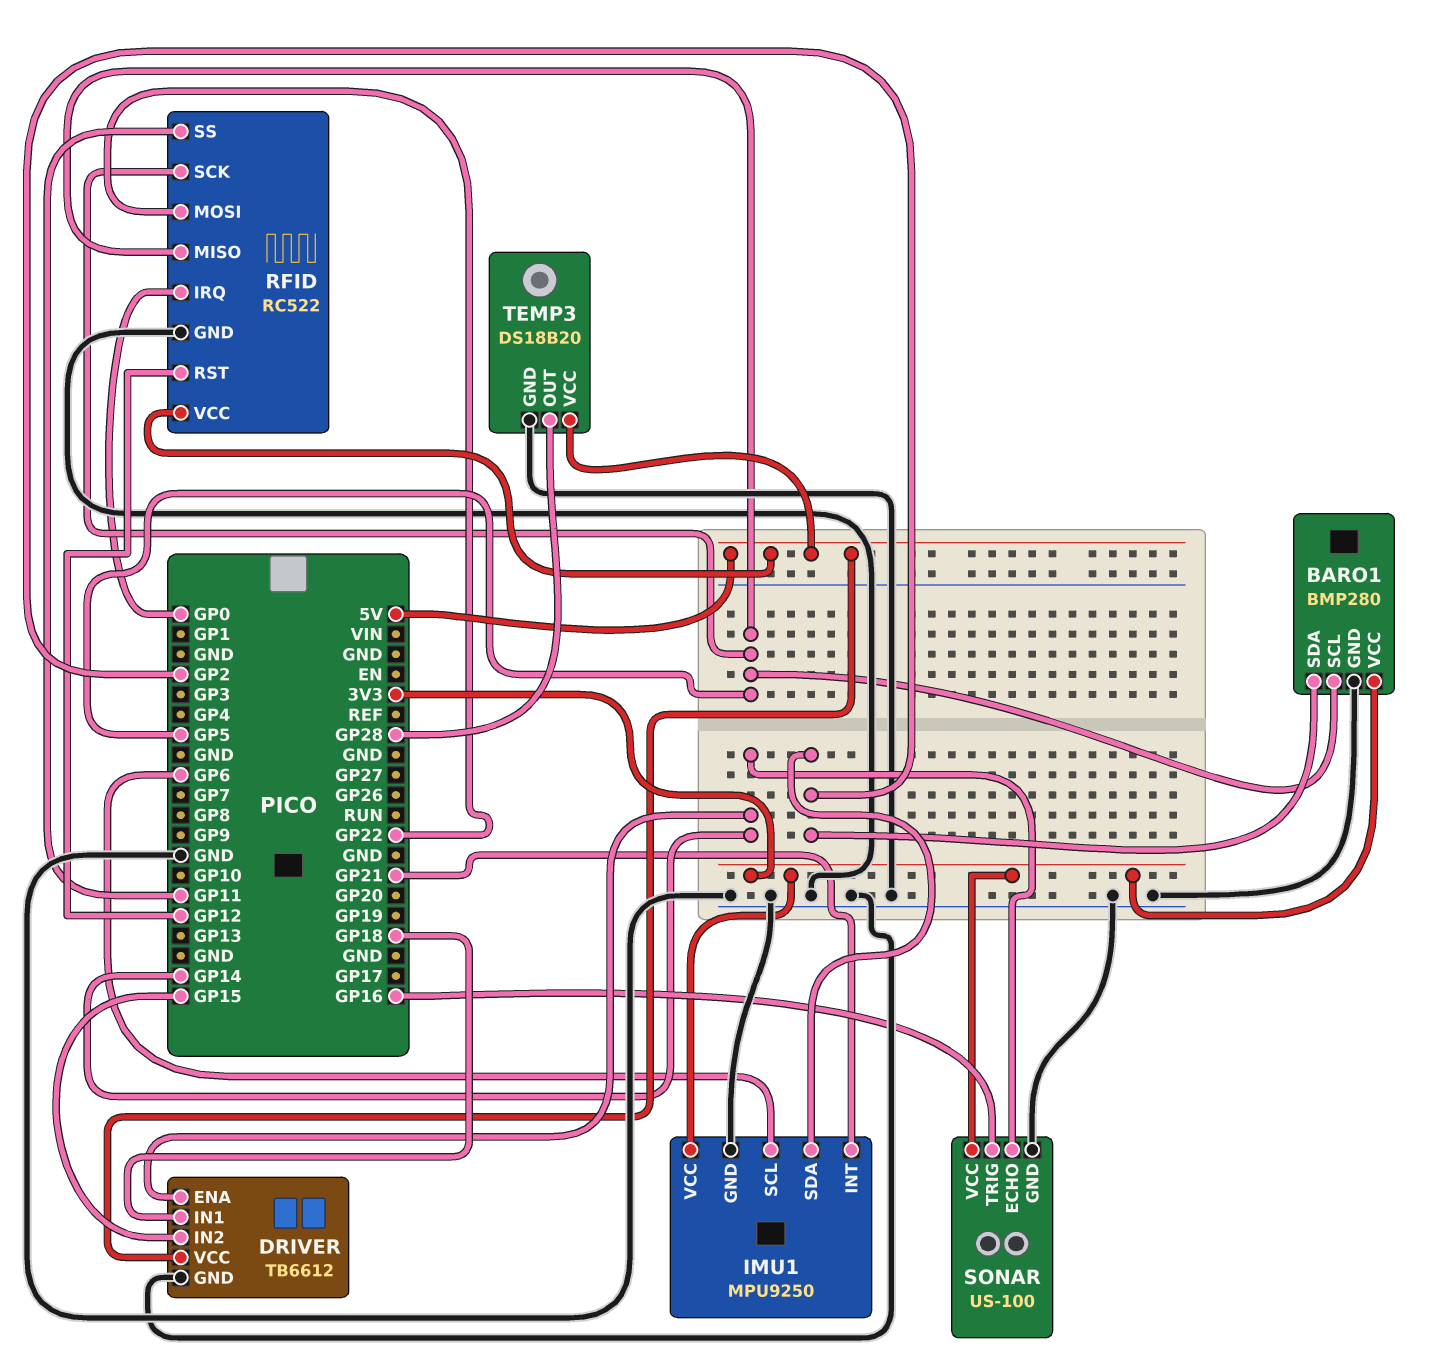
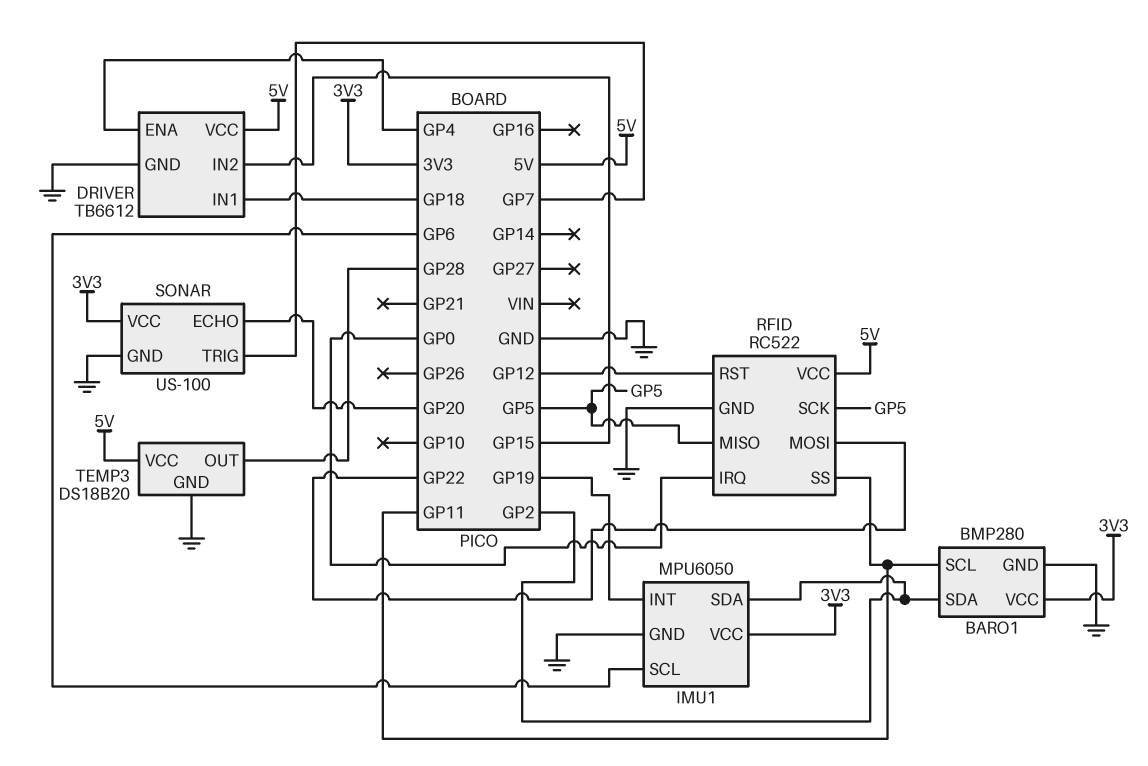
BARO1 pin SCL: GP5 -> GP11
DRIVER pin ENA: GP14 -> GP4
IMU1: MPU9250 -> MPU6050
IMU1 pin INT: GP21 -> GP19
SONAR pin ECHO: GP14 -> GP20
SONAR pin TRIG: GP16 -> GP7

